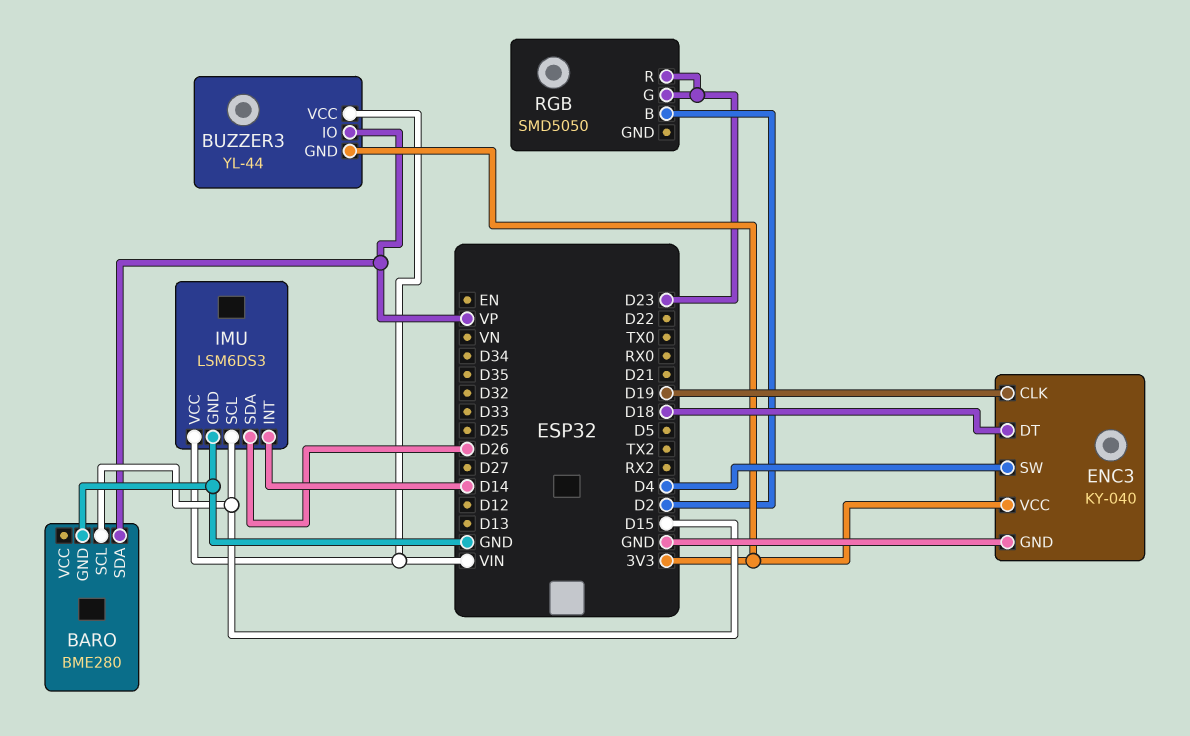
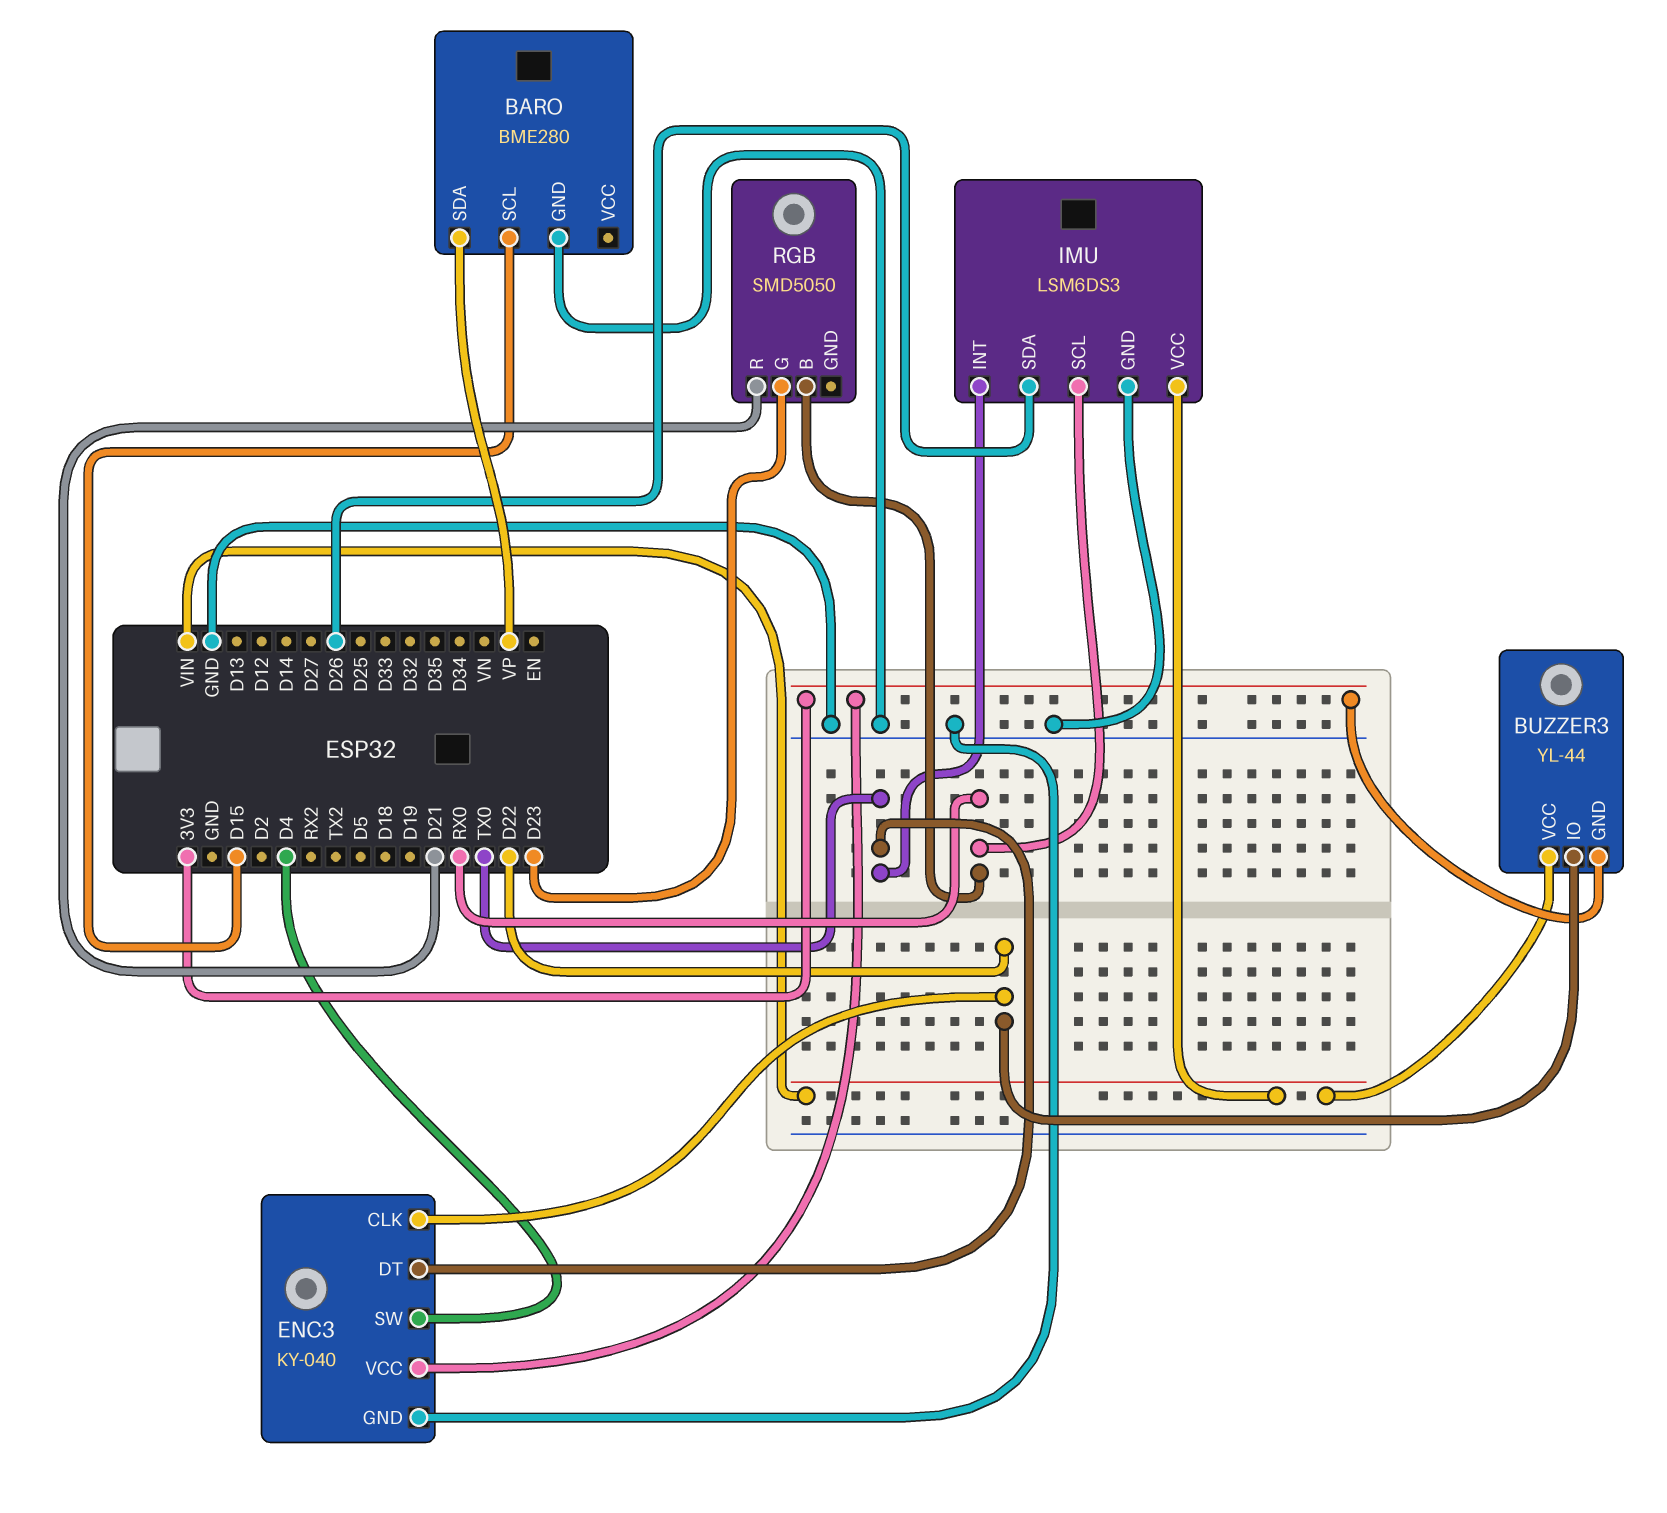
BUZZER3 pin IO: VP -> D22
ENC3 pin CLK: D19 -> D22
ENC3 pin DT: D18 -> TX0
IMU pin INT: D14 -> TX0
IMU pin SCL: D15 -> RX0
RGB pin B: D2 -> RX0
RGB pin R: D23 -> D21

